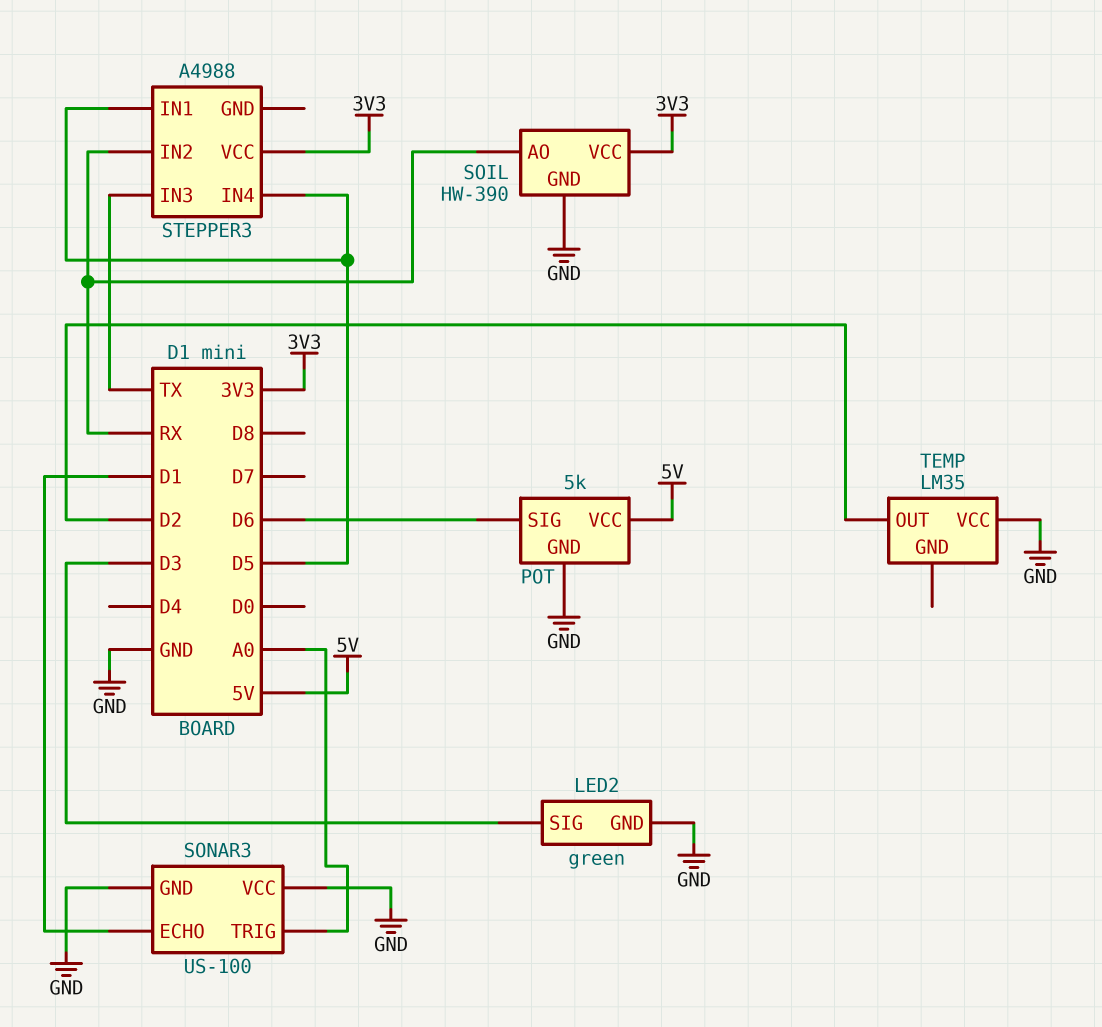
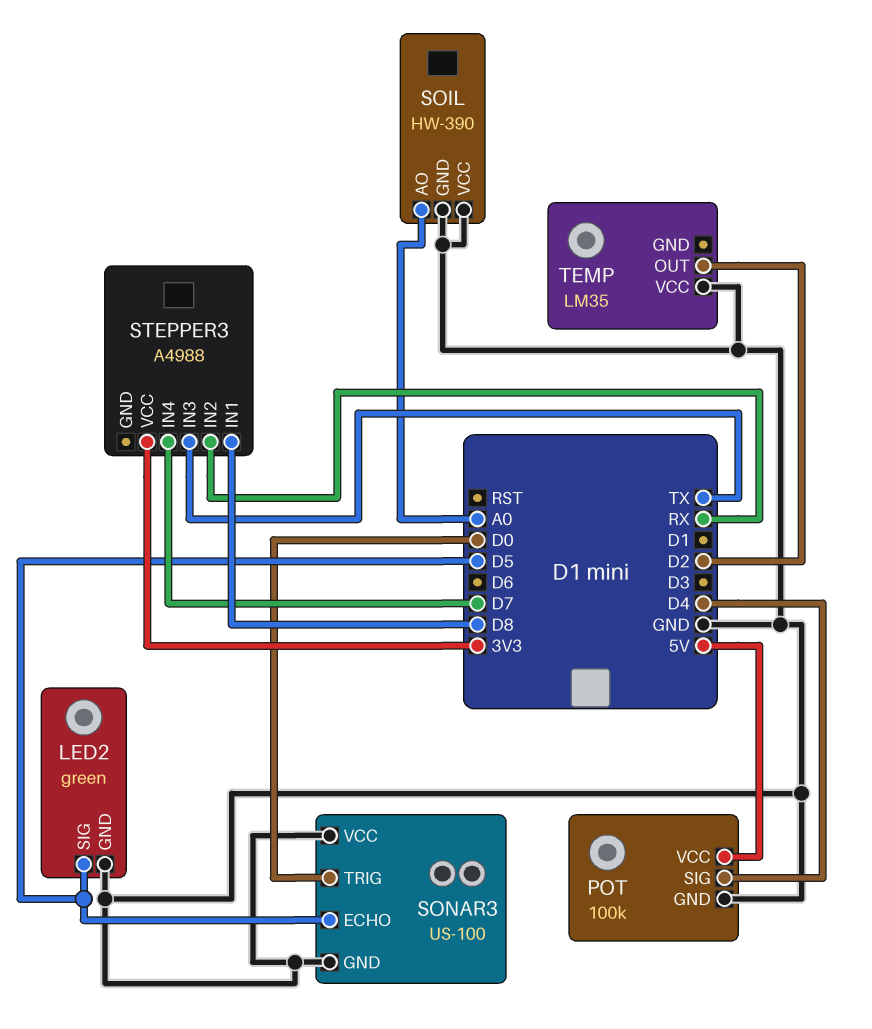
LED2 pin SIG: D3 -> D5
POT: 5k -> 100k
POT pin SIG: D6 -> D4
SOIL pin AO: RX -> A0
SOIL pin VCC: 3V3 -> GND
SONAR3 pin ECHO: D1 -> D5
SONAR3 pin TRIG: A0 -> D0
STEPPER3 pin IN1: D5 -> D8
STEPPER3 pin IN4: D5 -> D7

